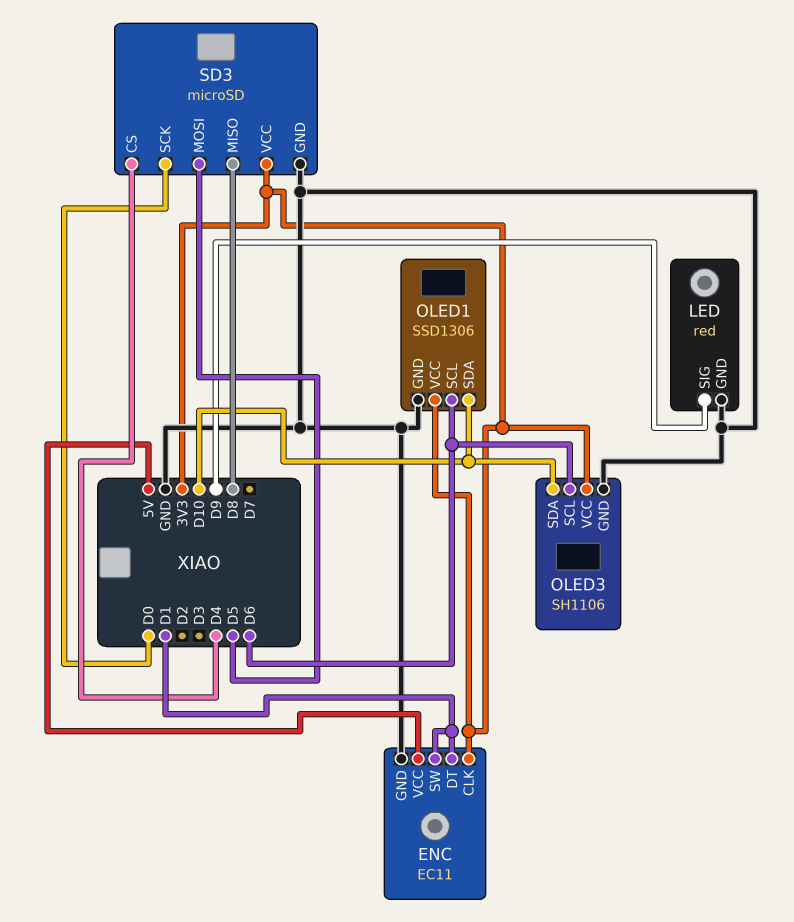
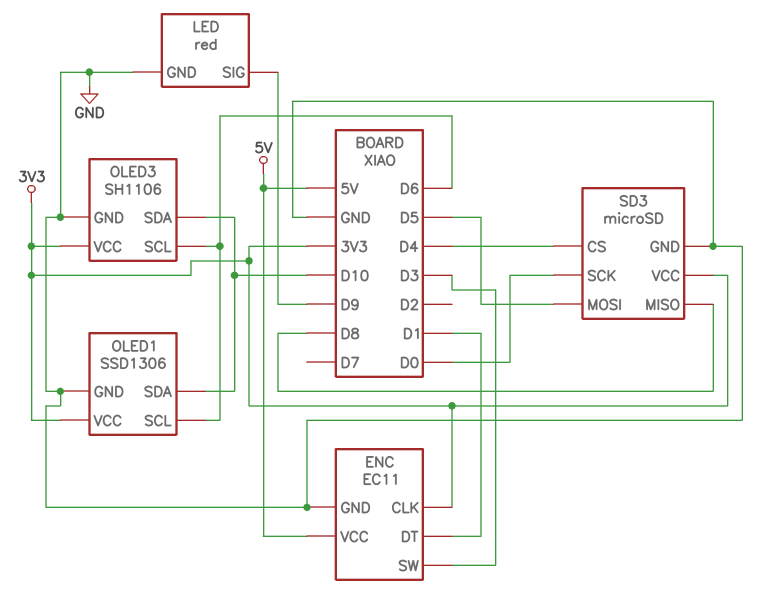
ENC pin SW: D1 -> D3

